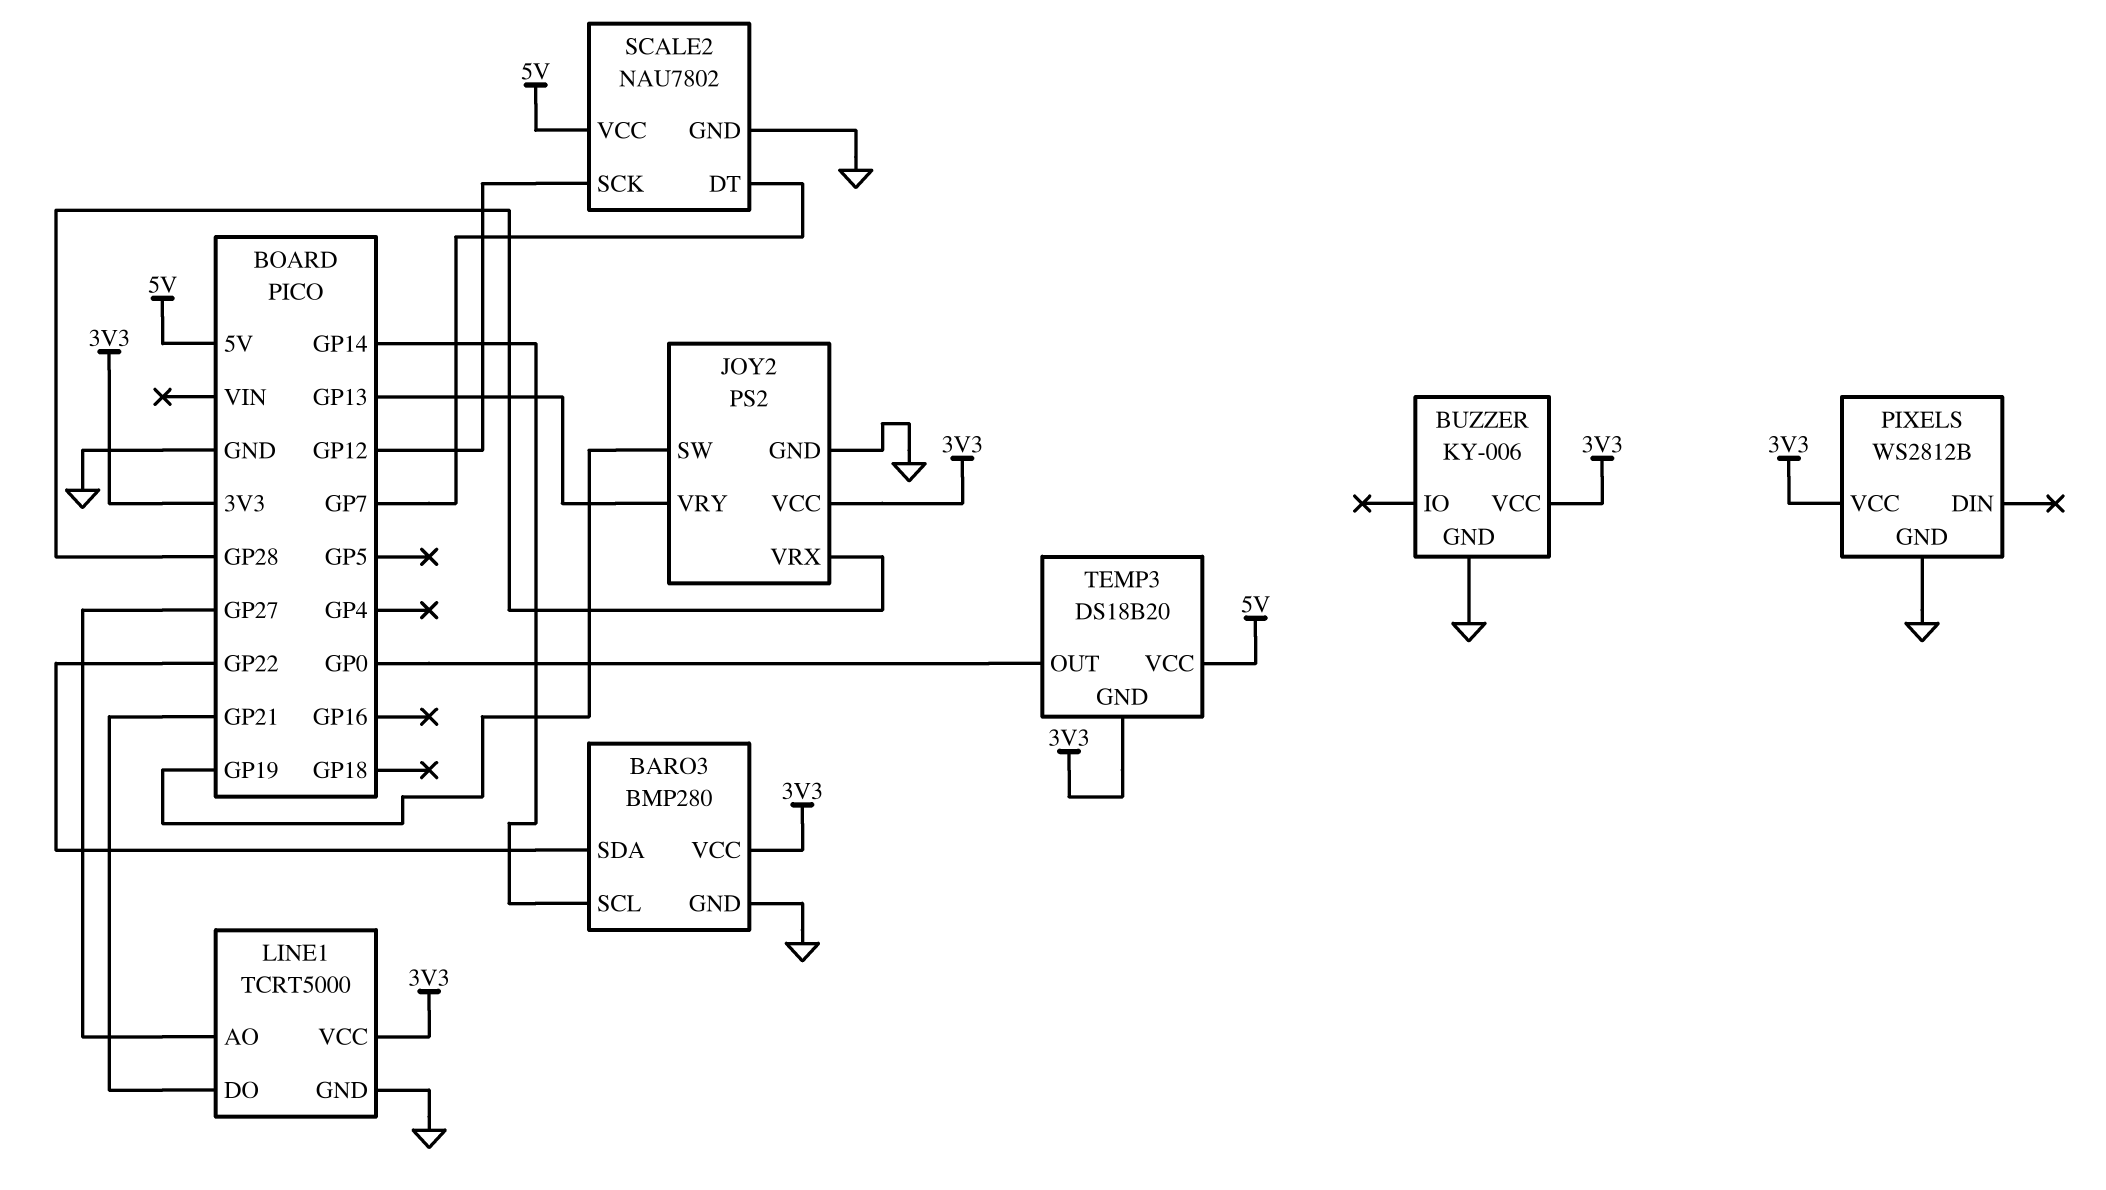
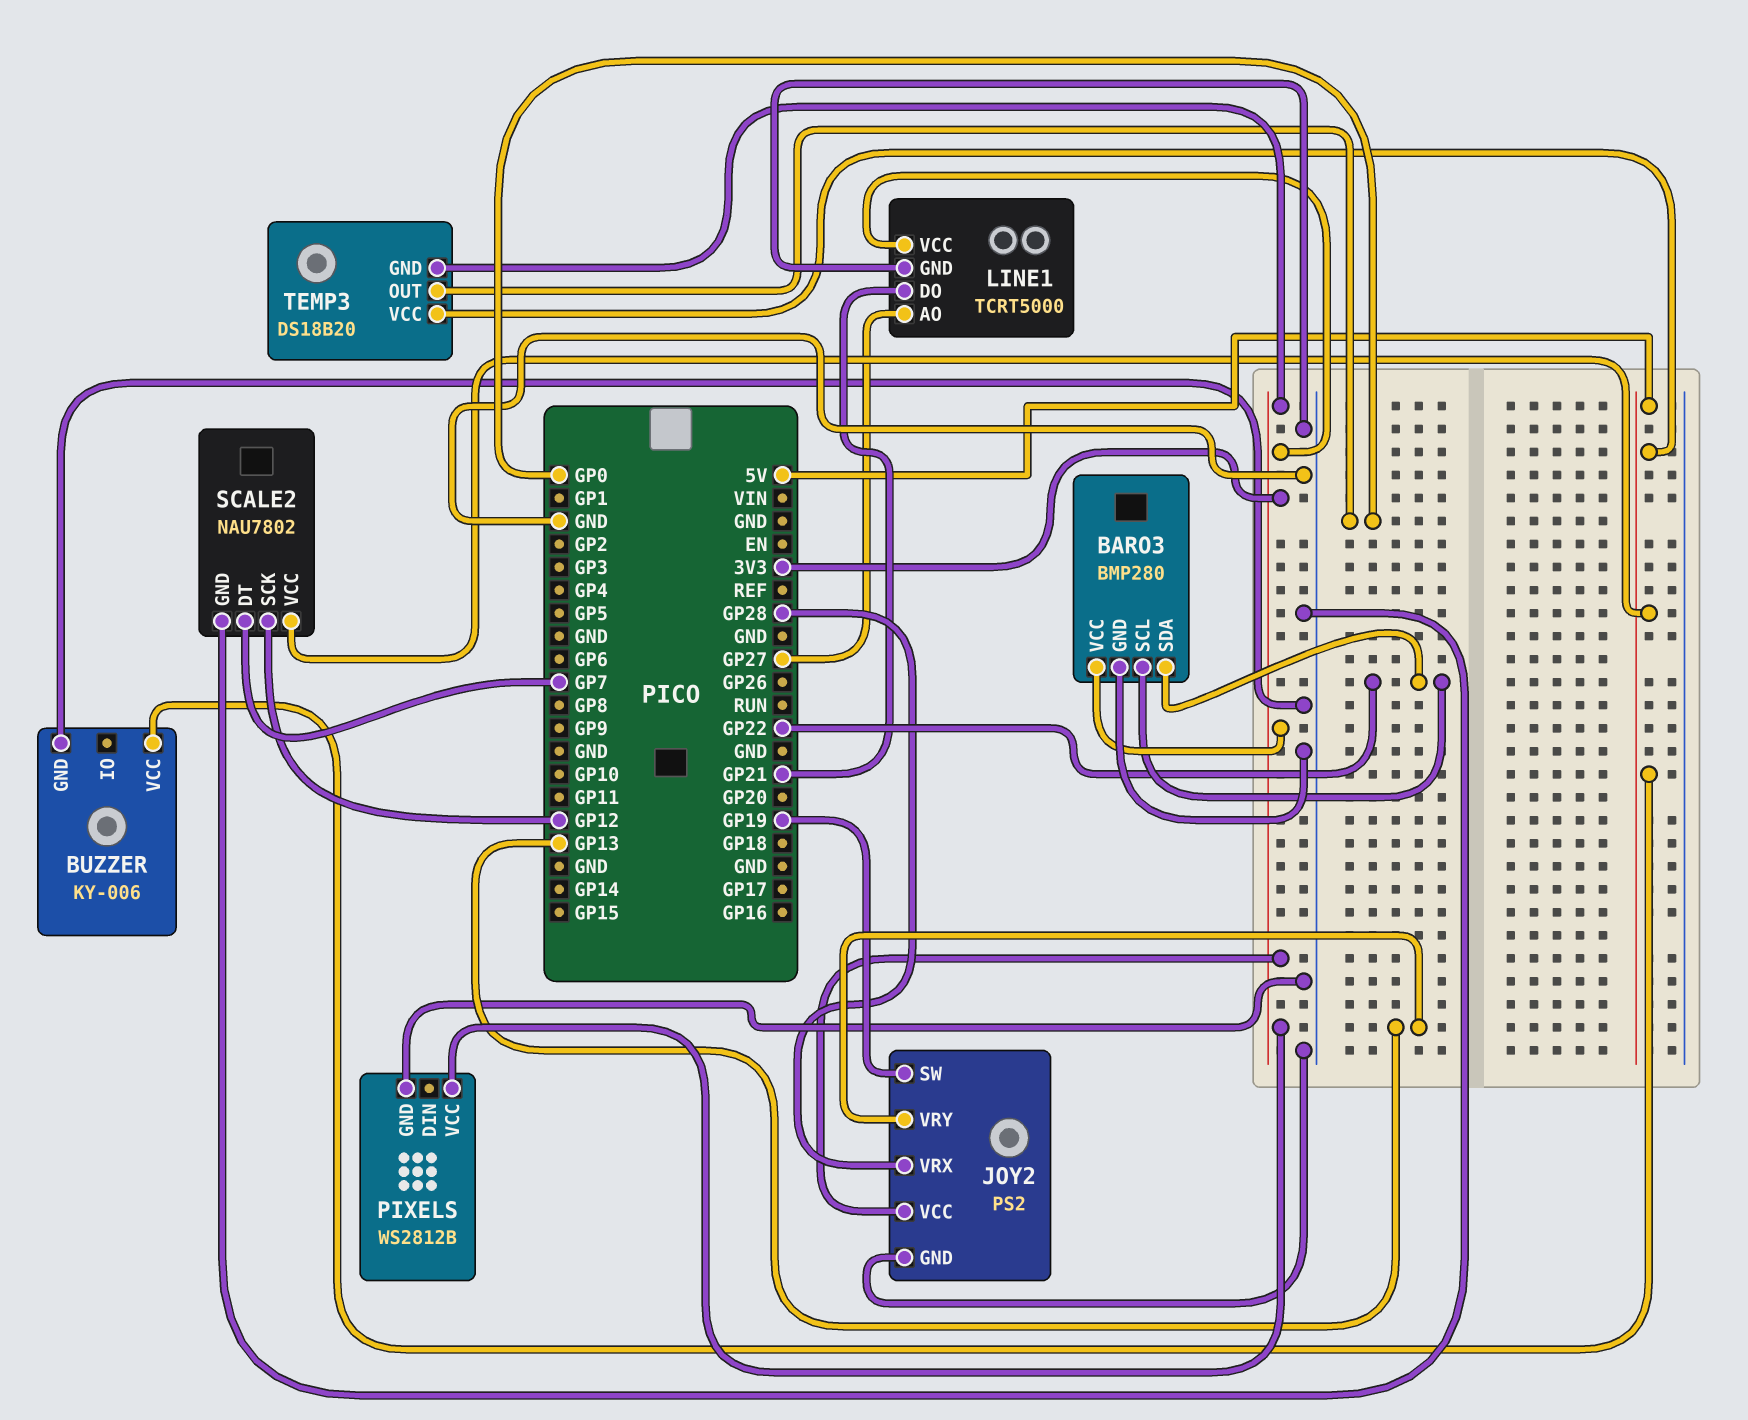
BARO3 pin SCL: GP14 -> GP22
BUZZER pin VCC: 3V3 -> 5V

